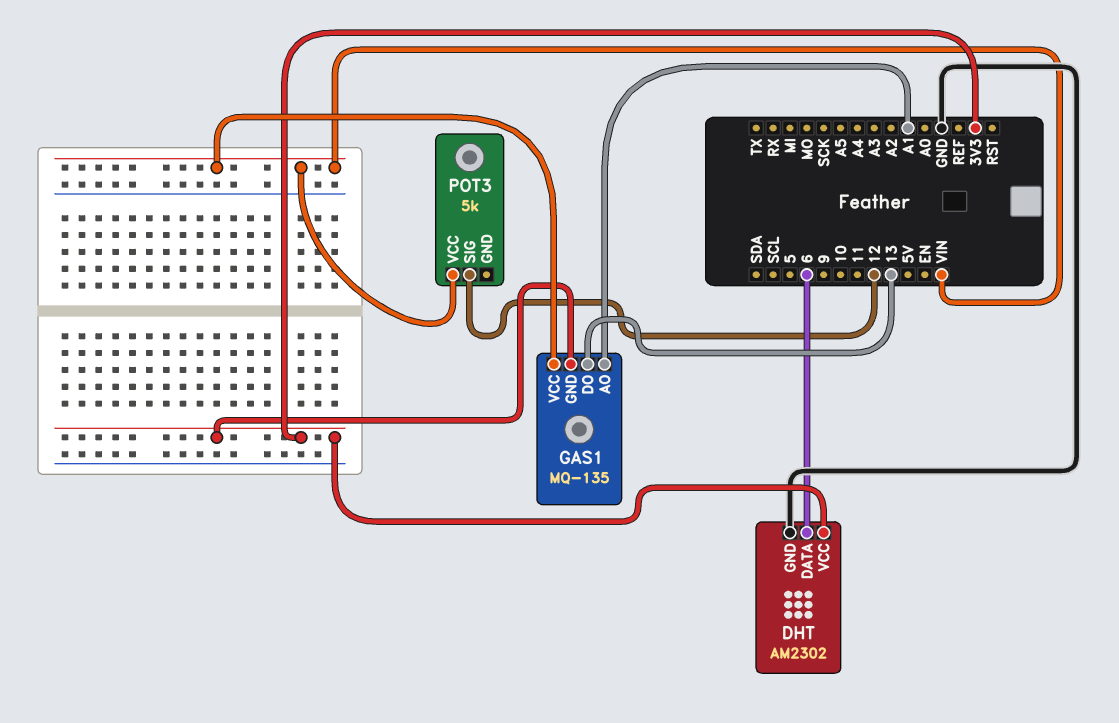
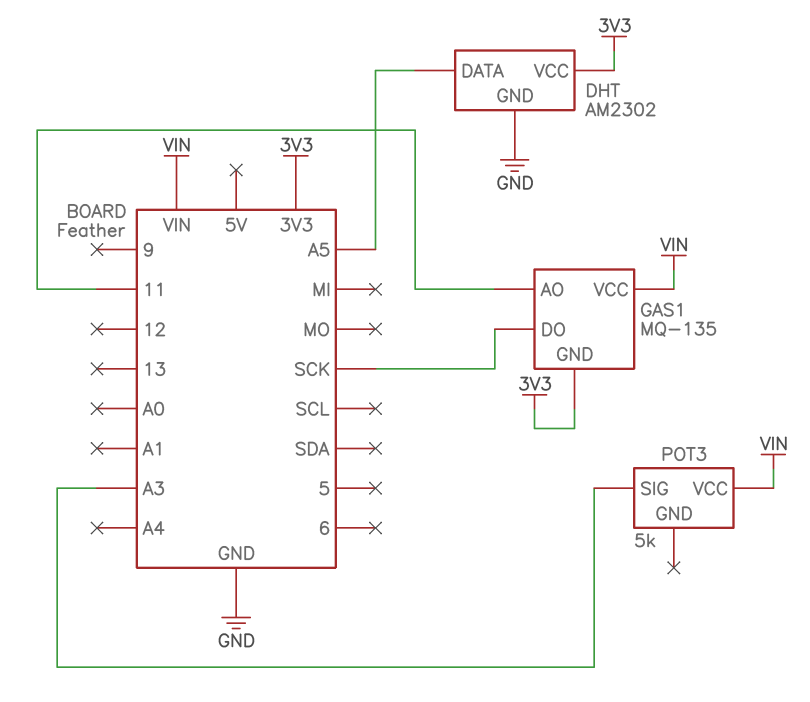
DHT pin DATA: 6 -> A5
GAS1 pin AO: A1 -> 11
GAS1 pin DO: 13 -> SCK
POT3 pin SIG: 12 -> A3

